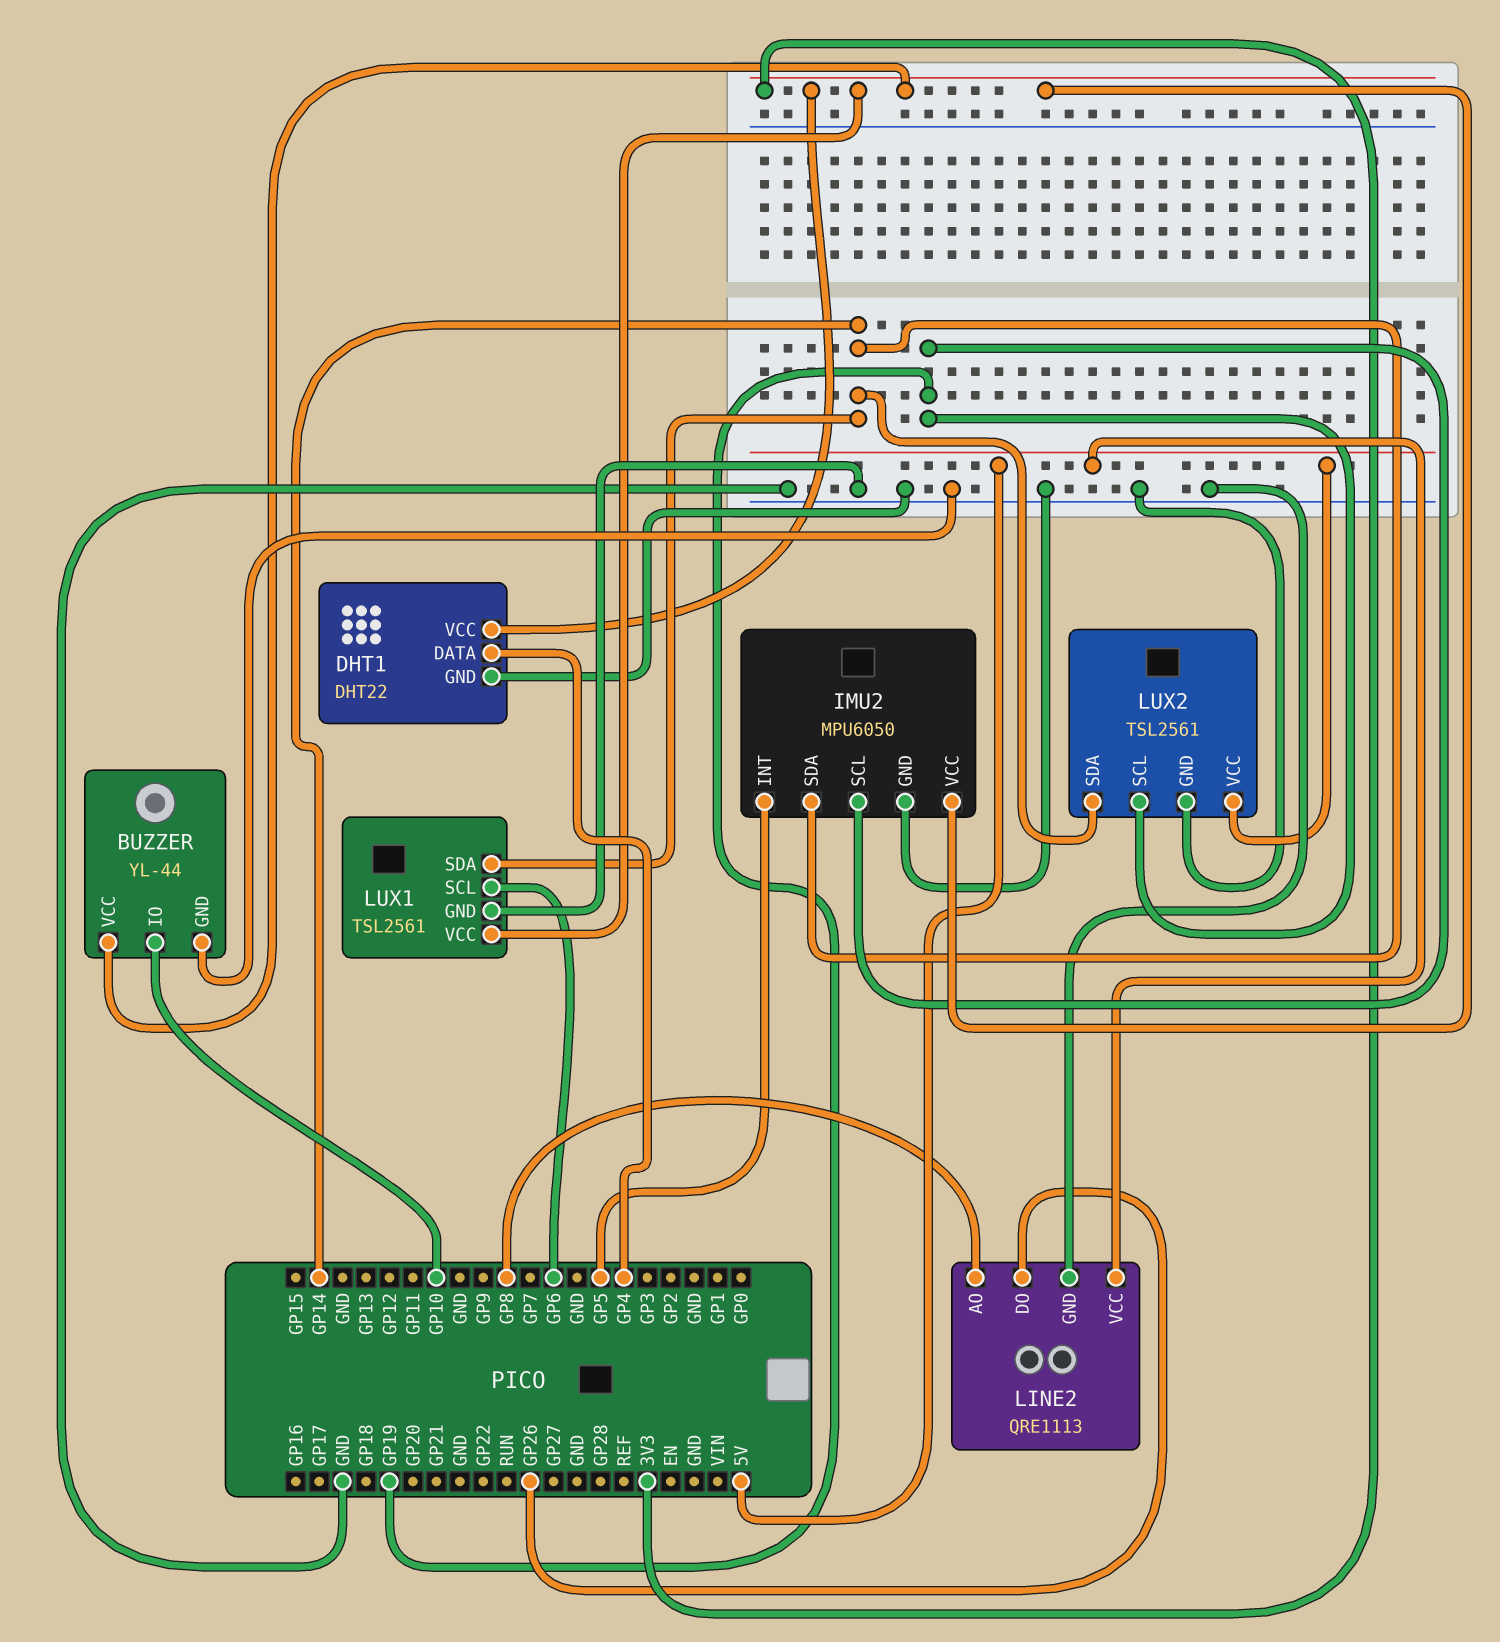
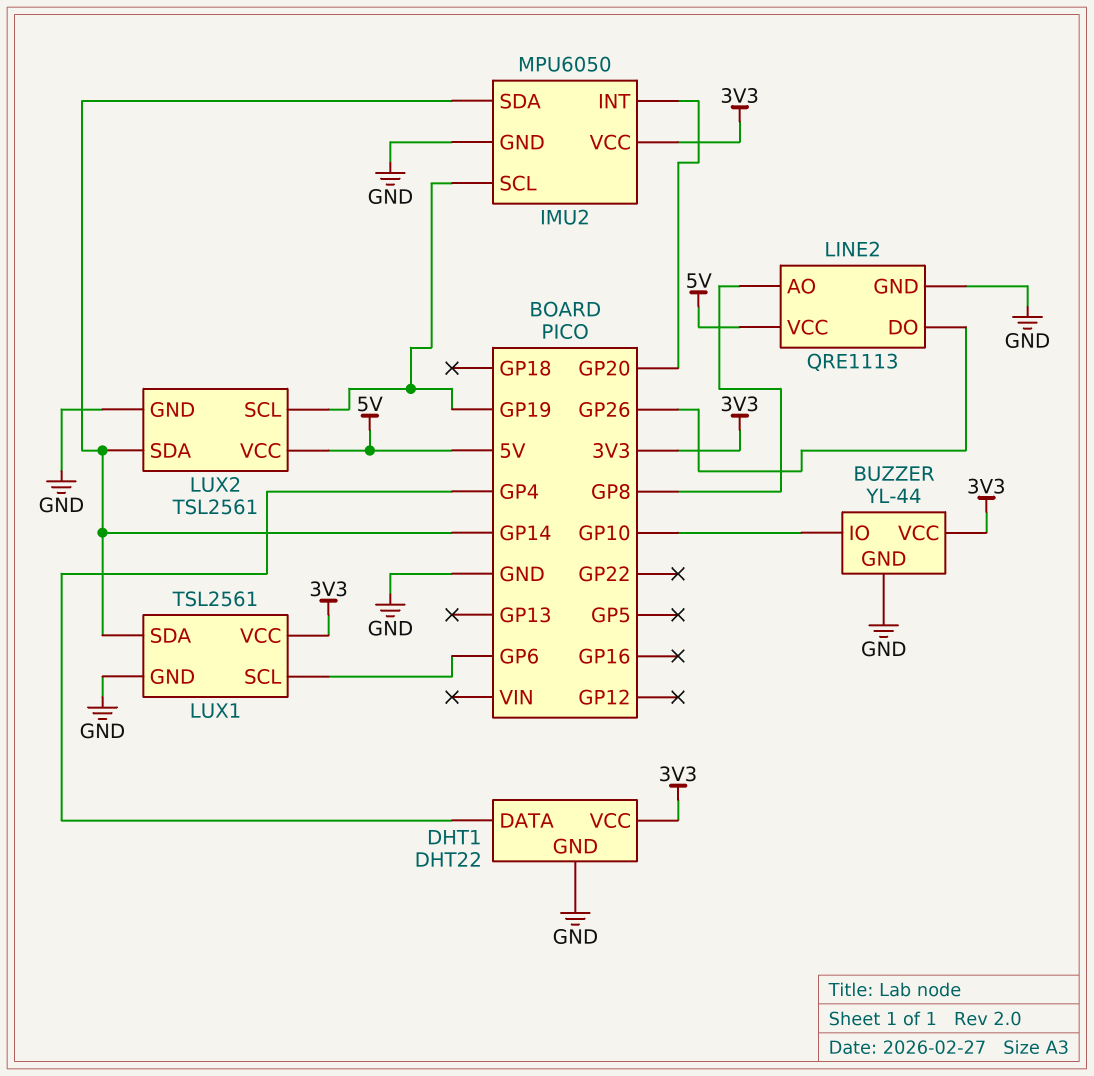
IMU2 pin INT: GP5 -> GP20

